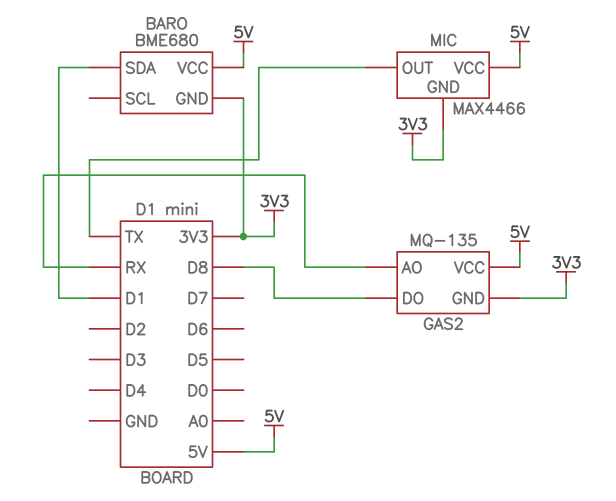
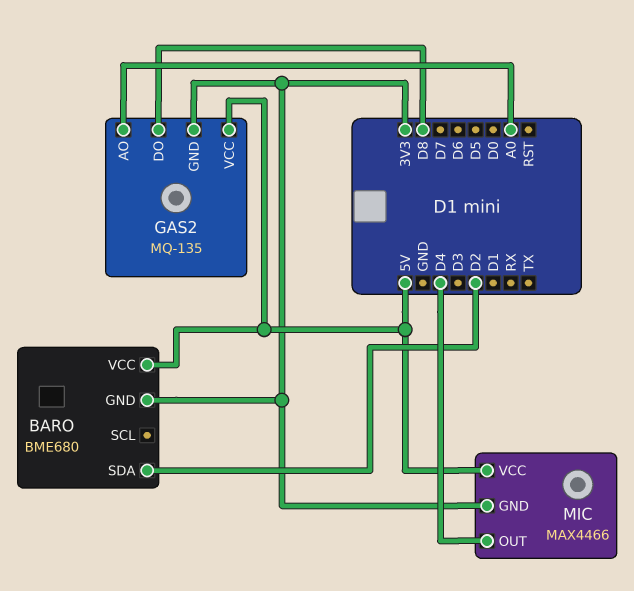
BARO pin SDA: D1 -> D2
GAS2 pin AO: RX -> A0
MIC pin OUT: TX -> D4

